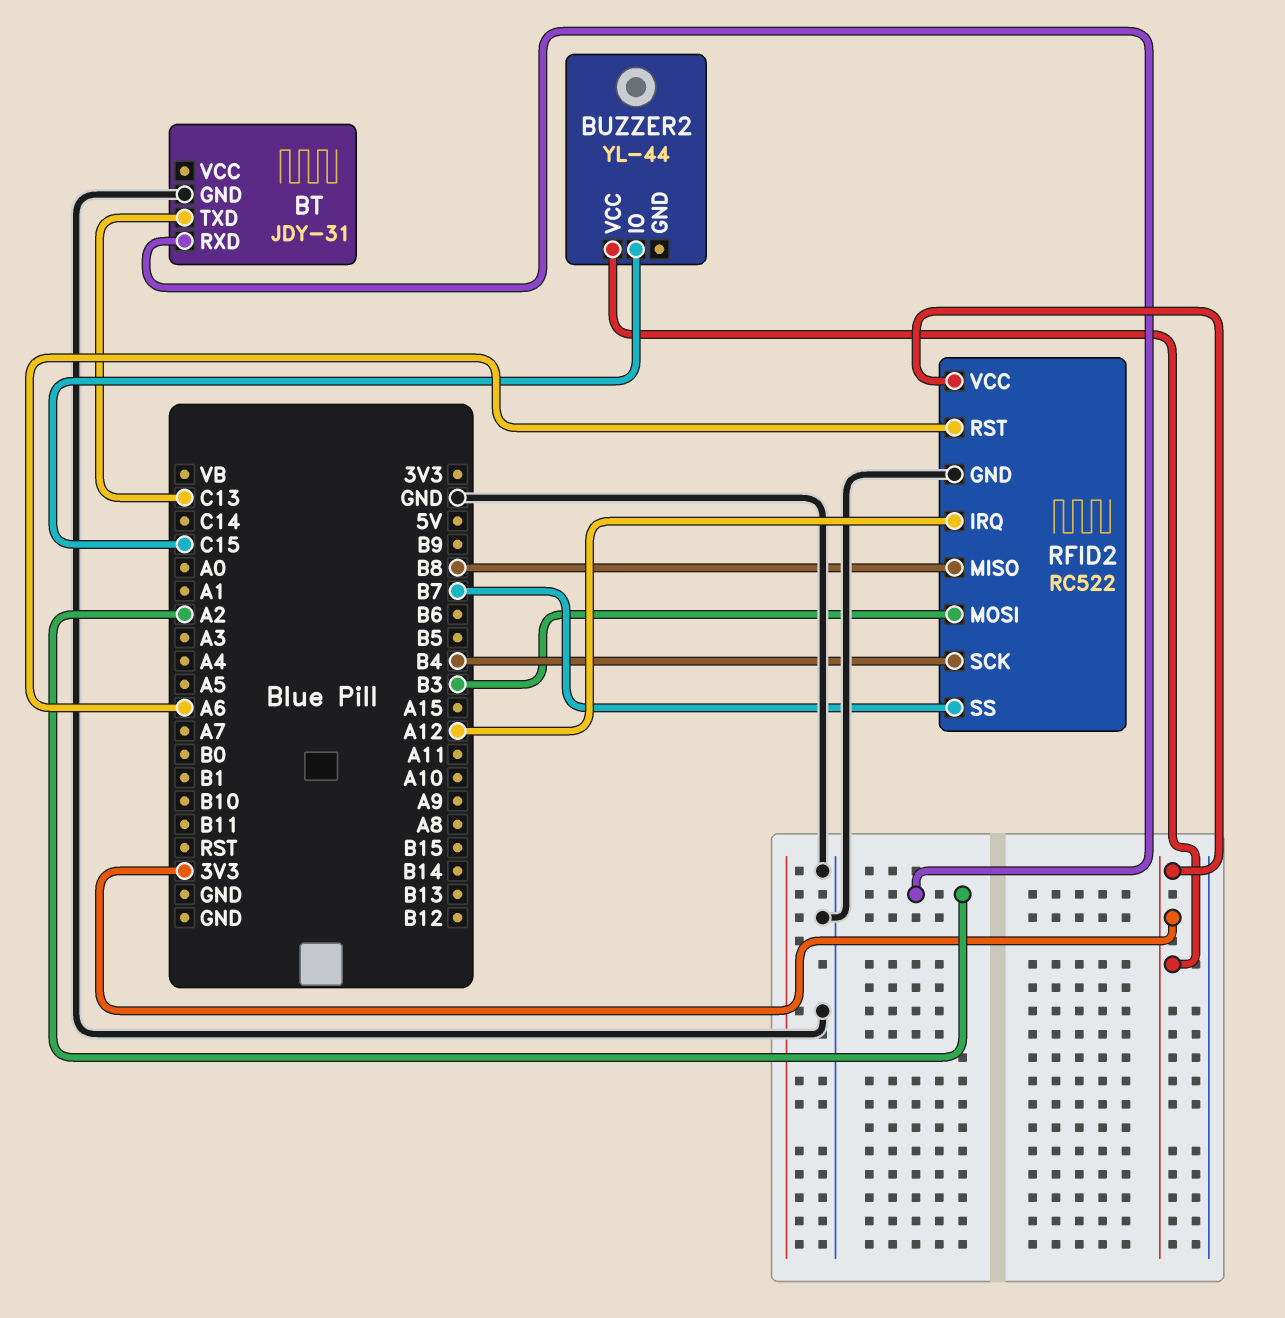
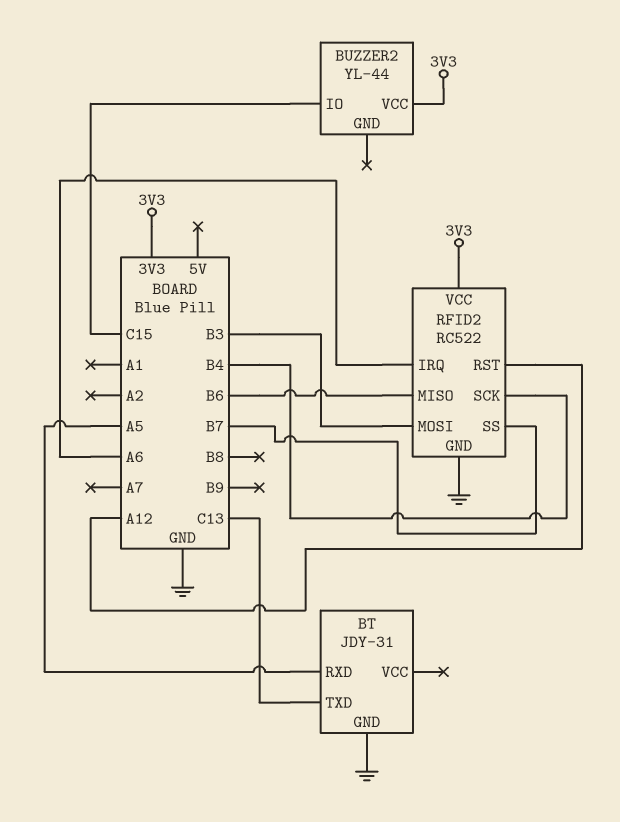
BT pin RXD: A2 -> A5
RFID2 pin IRQ: A12 -> A6
RFID2 pin MISO: B8 -> B6
RFID2 pin RST: A6 -> A12

